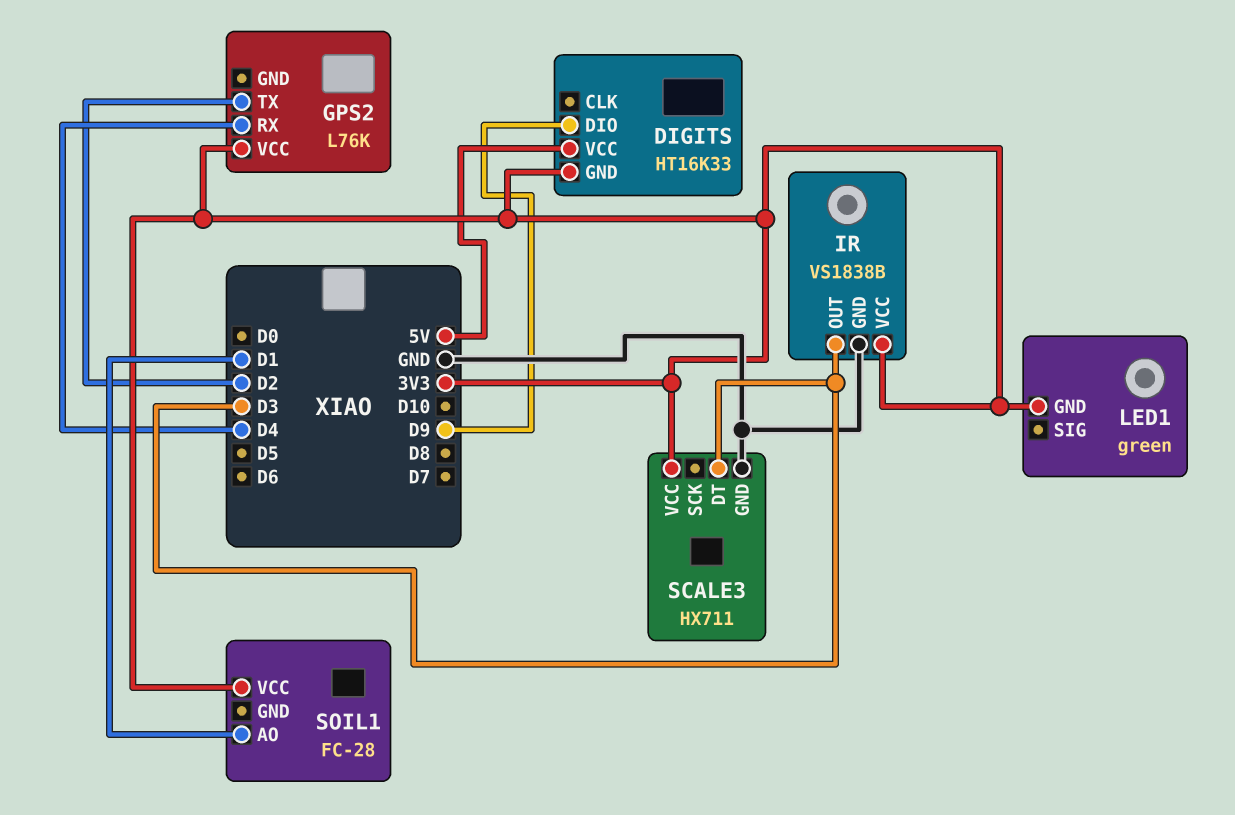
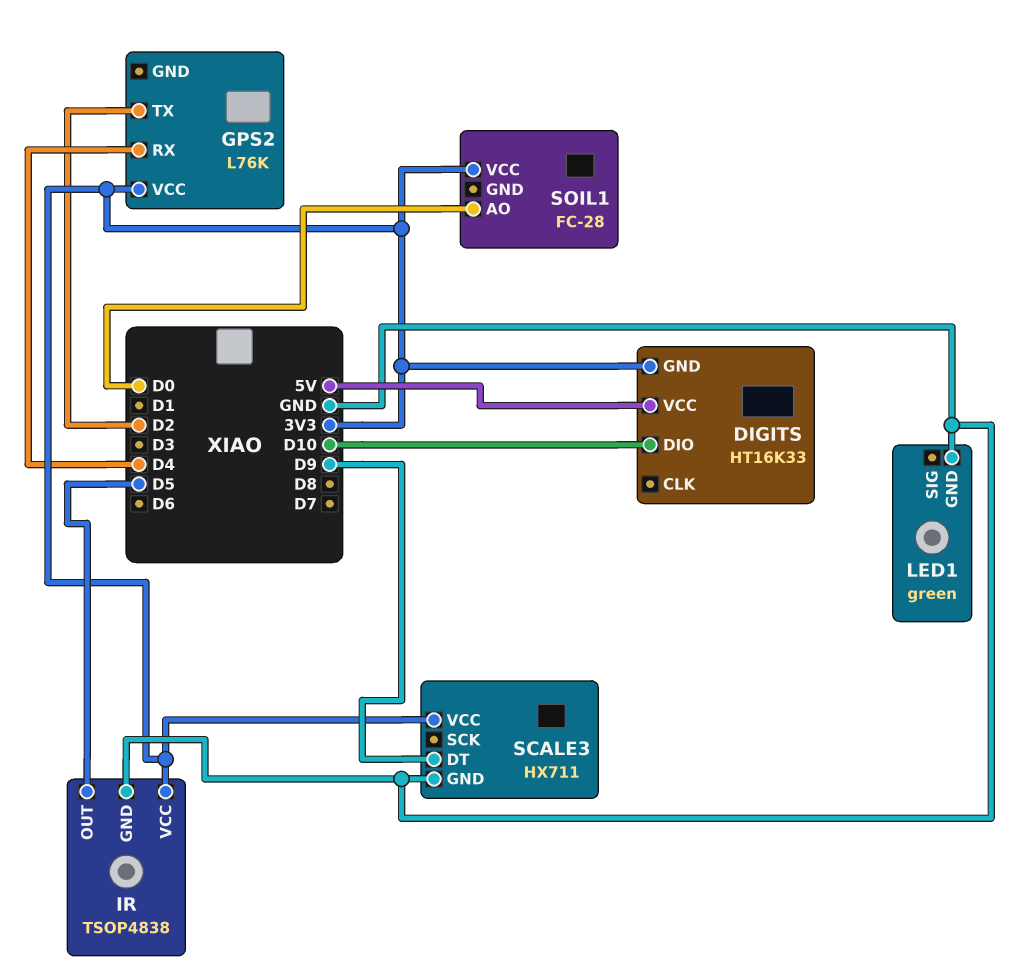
DIGITS pin DIO: D9 -> D10
IR: VS1838B -> TSOP4838
IR pin OUT: D3 -> D5
LED1 pin GND: 3V3 -> GND
SCALE3 pin DT: D3 -> D9
SOIL1 pin AO: D1 -> D0

